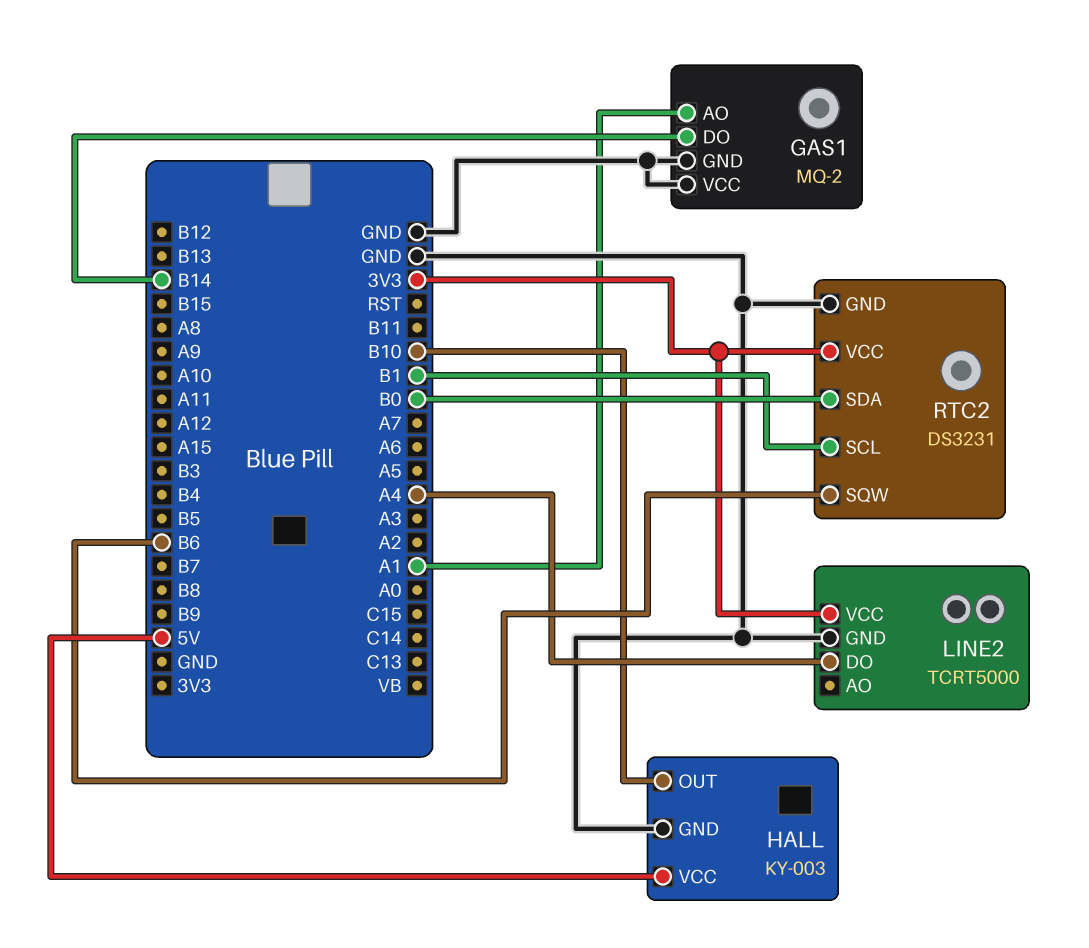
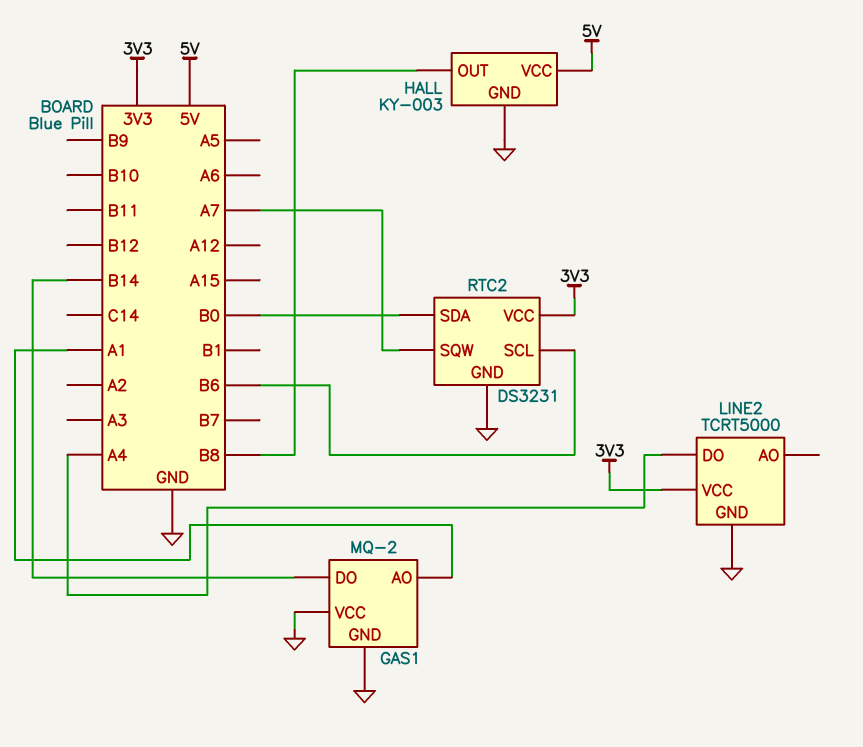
HALL pin OUT: B10 -> B8
RTC2 pin SCL: B1 -> B6
RTC2 pin SQW: B6 -> A7

